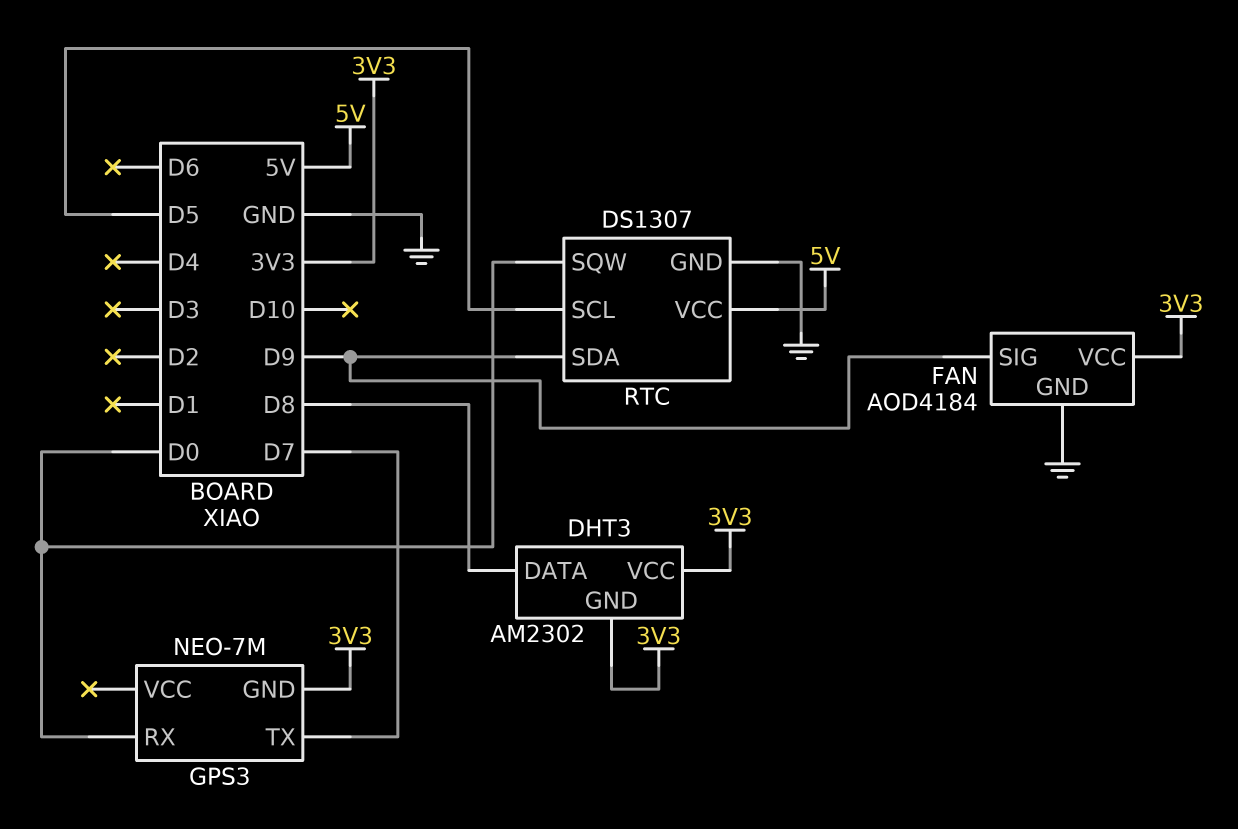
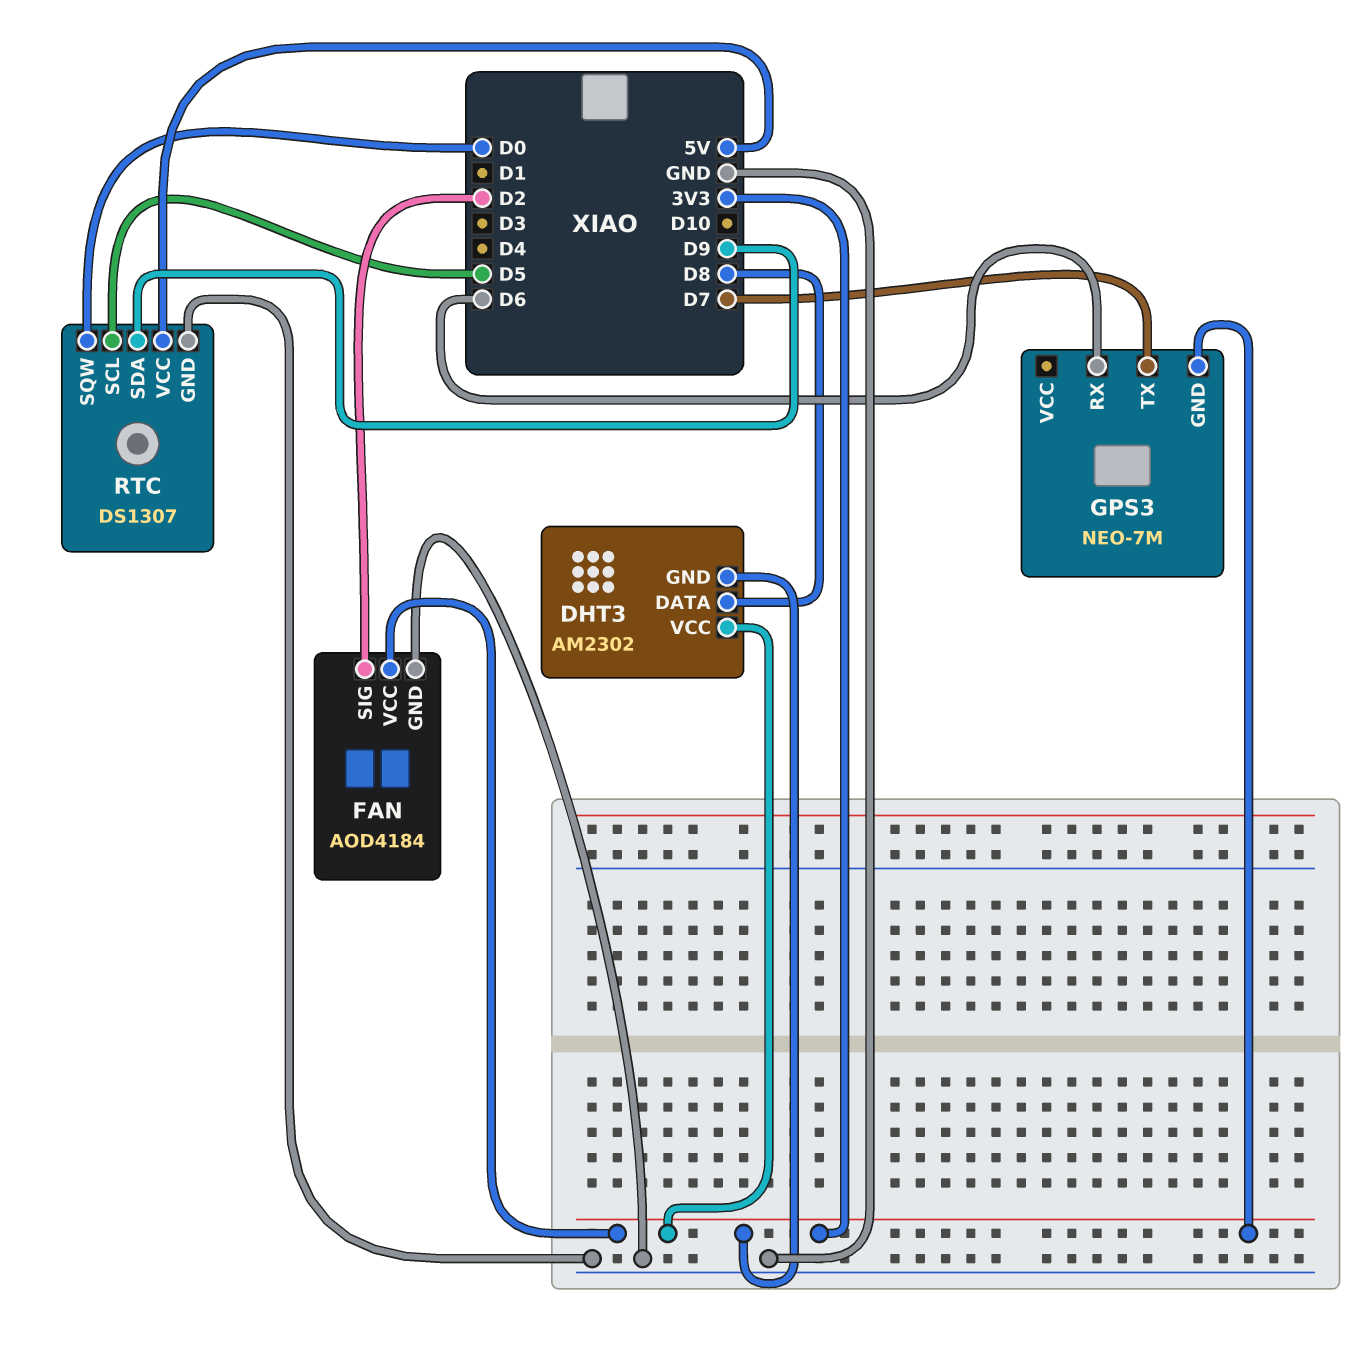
FAN pin SIG: D9 -> D2
GPS3 pin RX: D0 -> D6

